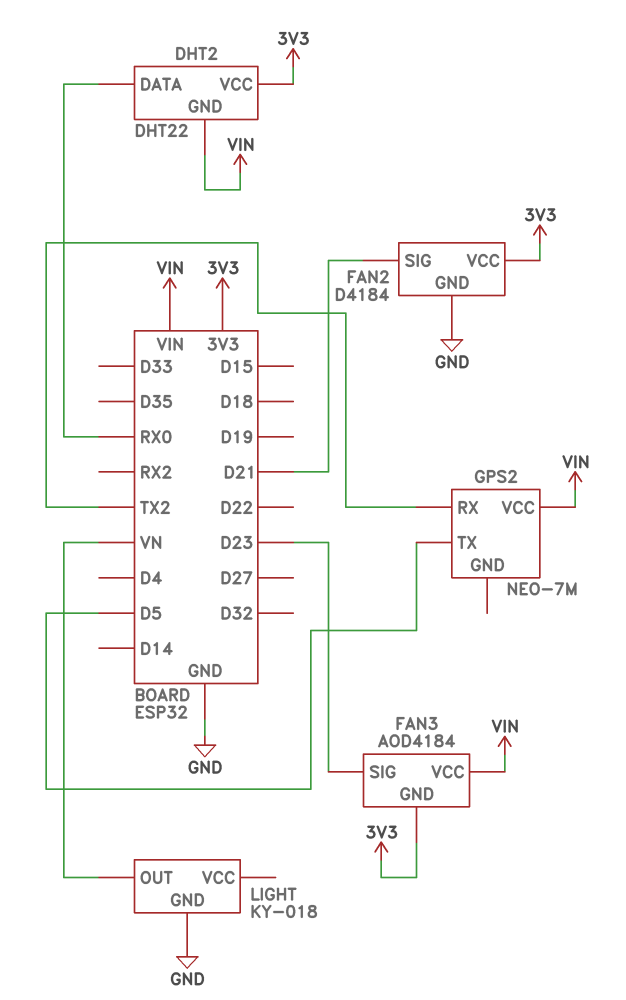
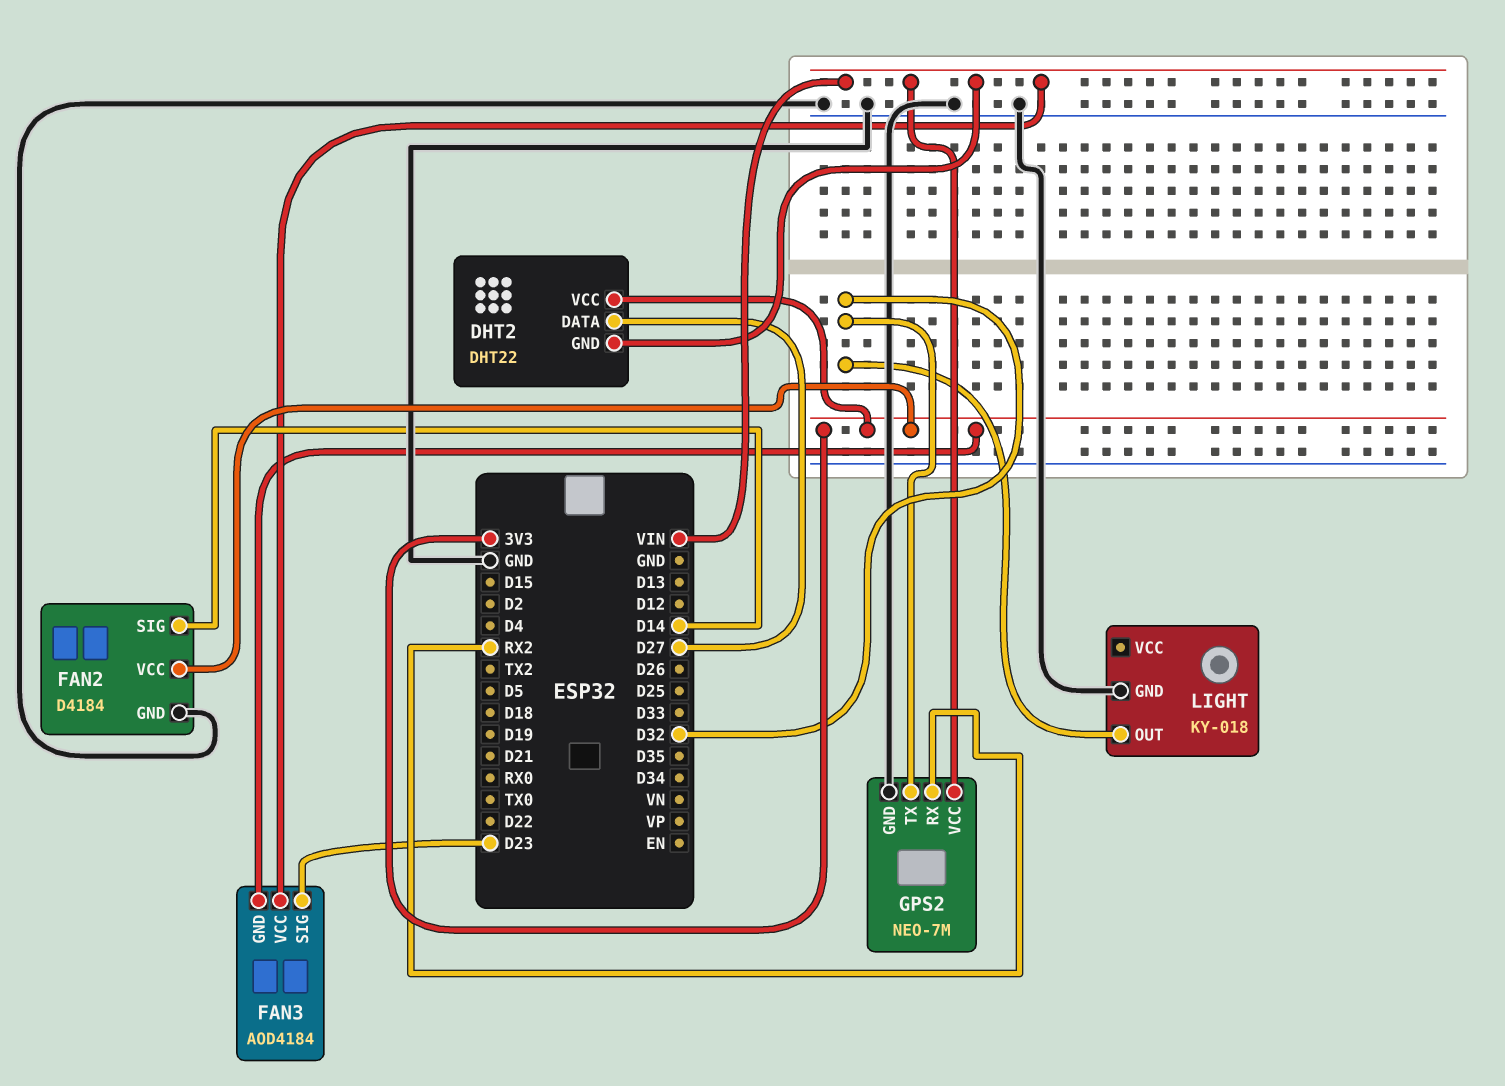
DHT2 pin DATA: RX0 -> D27
FAN2 pin SIG: D21 -> D14
GPS2 pin GND: none -> GND
GPS2 pin RX: TX2 -> RX2
GPS2 pin TX: D5 -> D32
LIGHT pin OUT: VN -> D32

